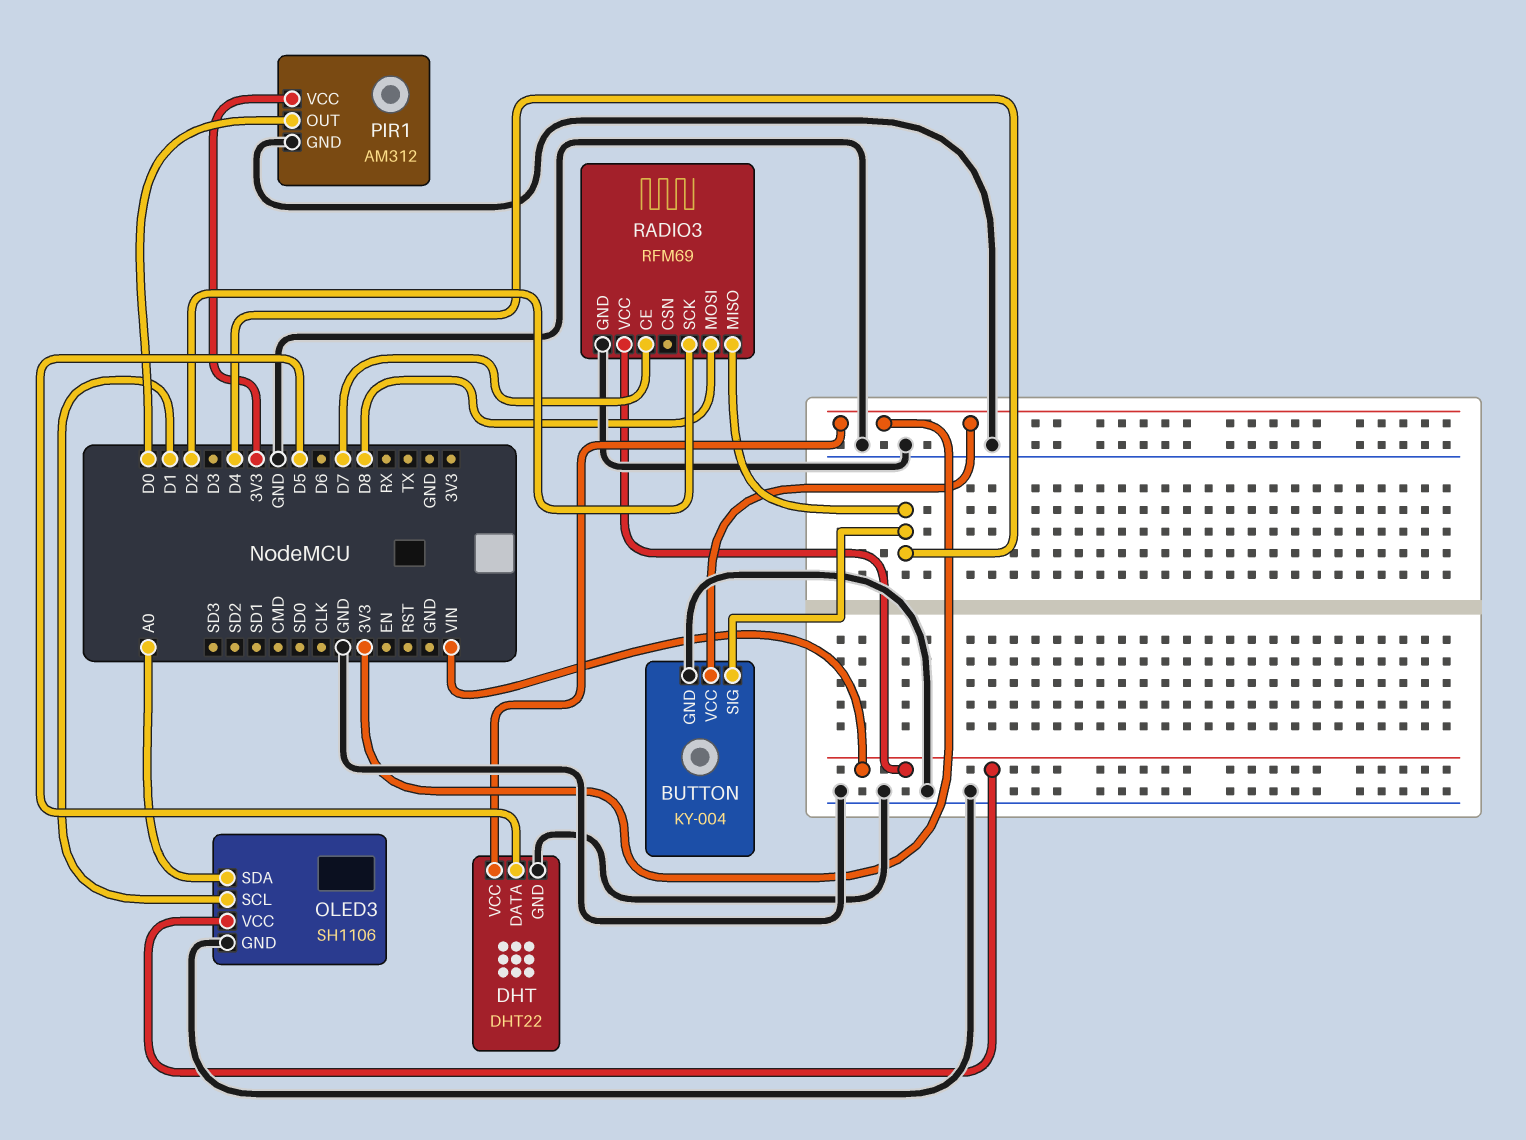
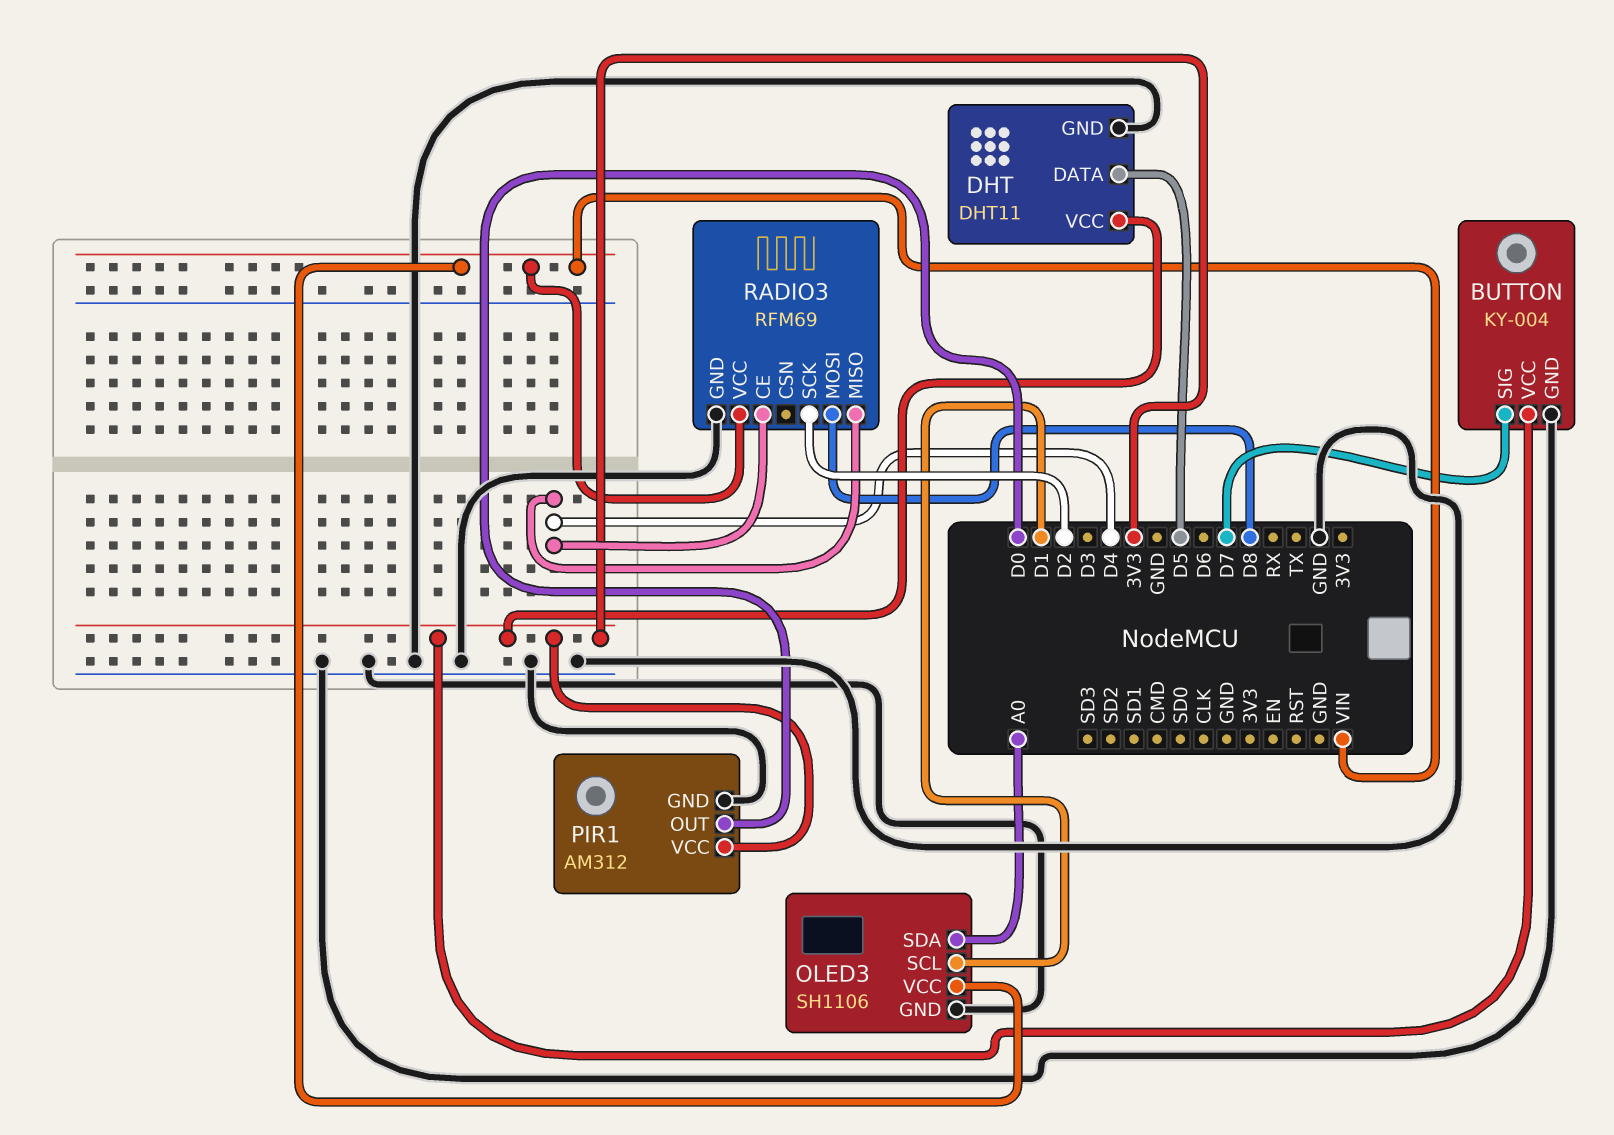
BUTTON pin SIG: D4 -> D7
DHT: DHT22 -> DHT11
RADIO3 pin CE: D7 -> D4

